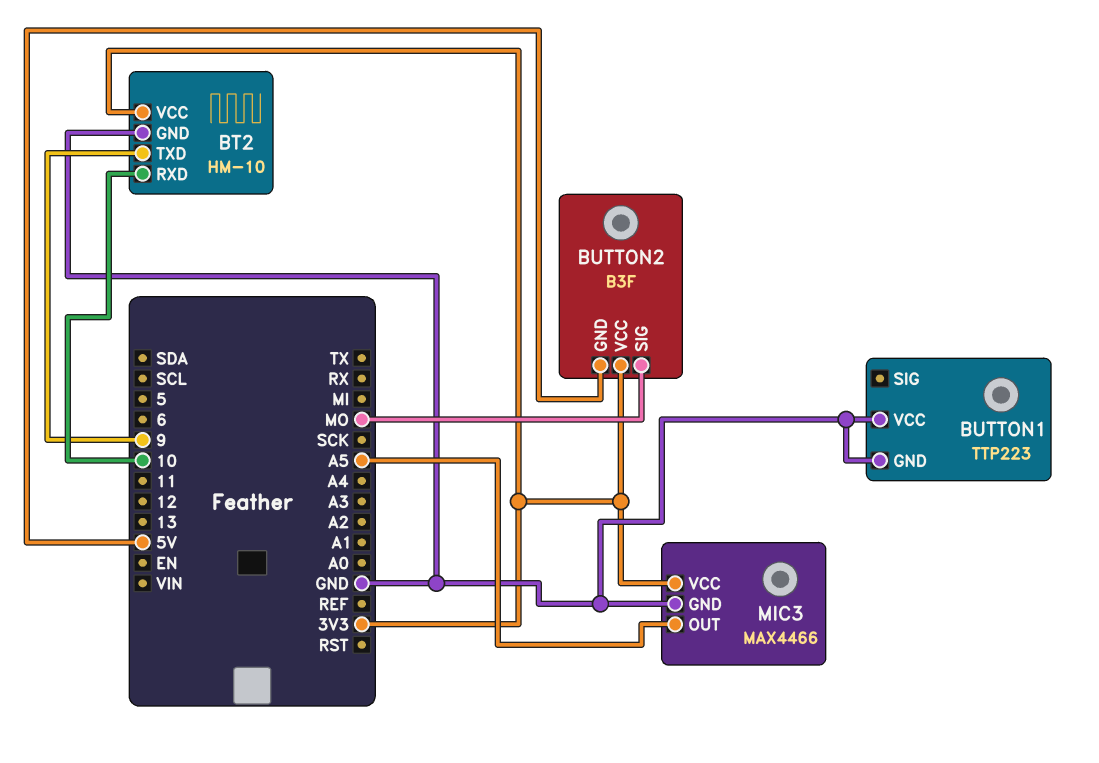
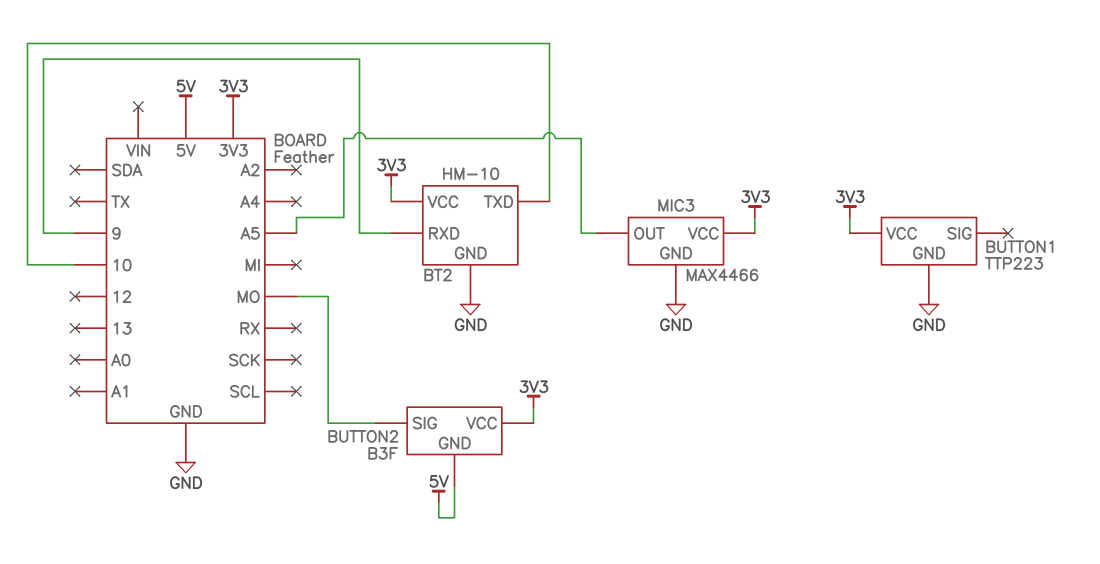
BT2 pin RXD: 10 -> 9
BT2 pin TXD: 9 -> 10
BUTTON1 pin VCC: GND -> 3V3

